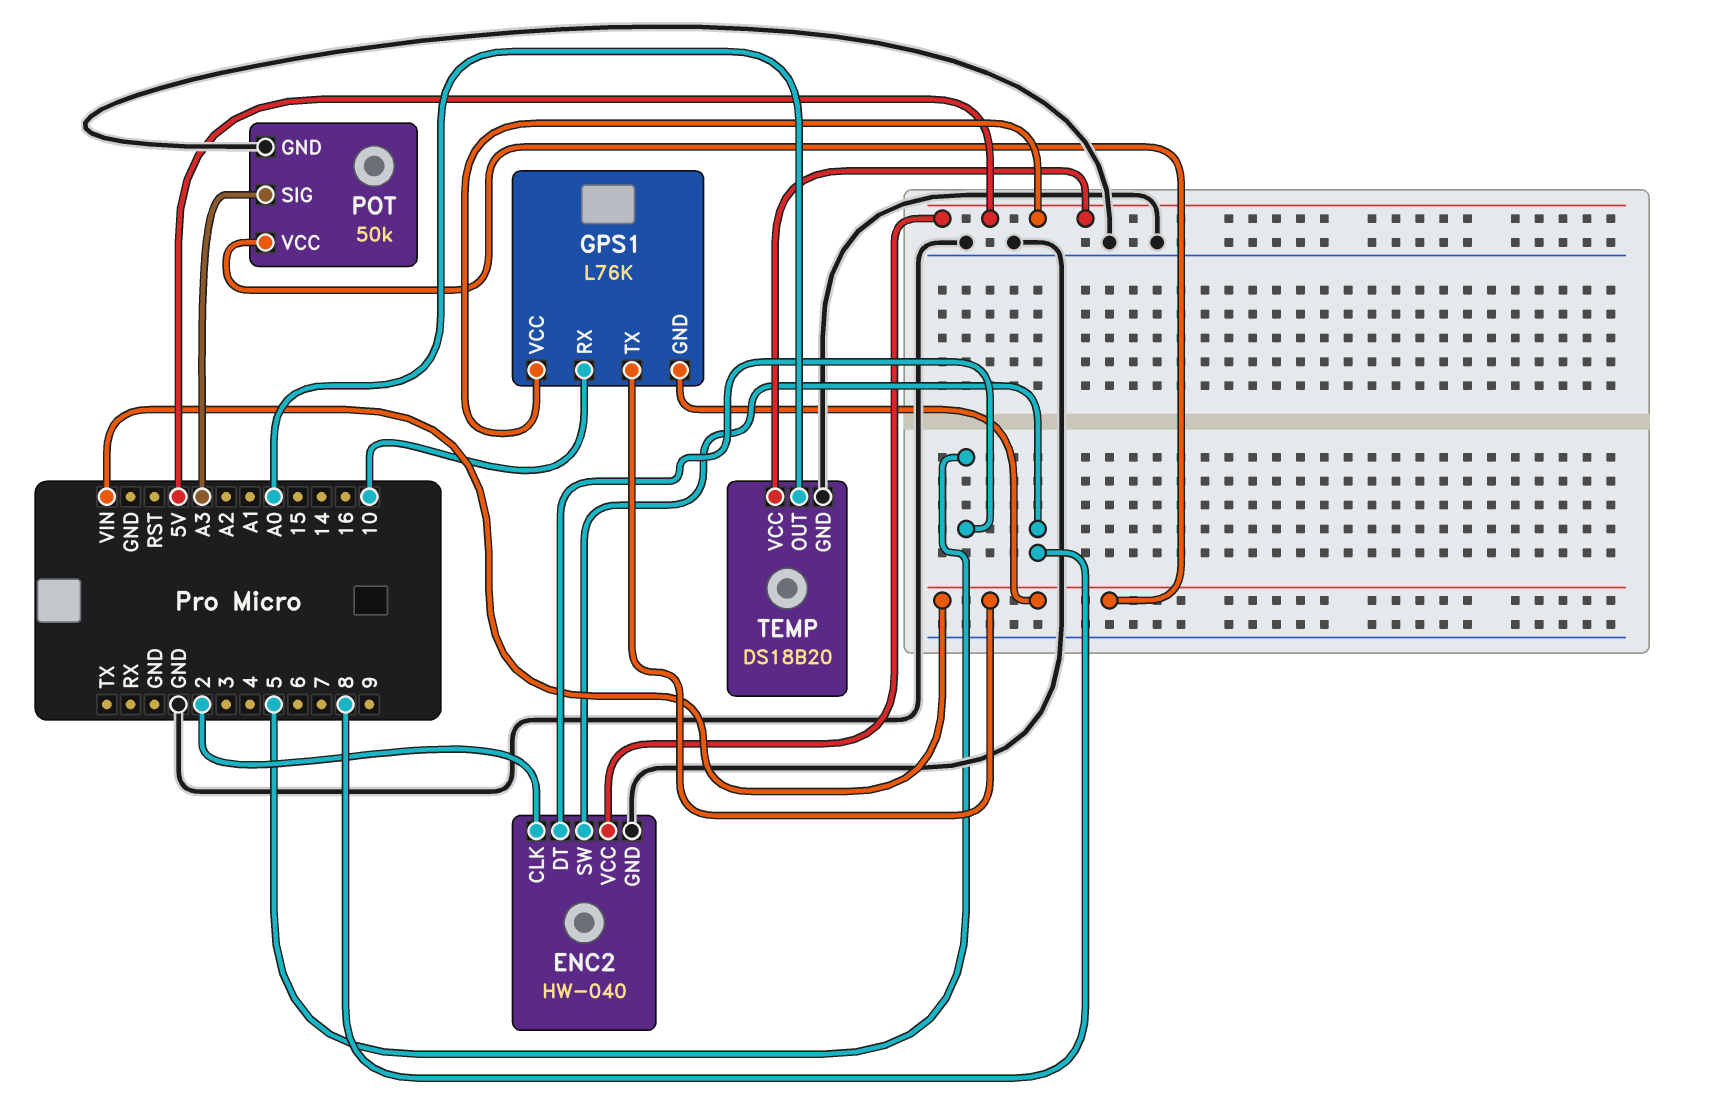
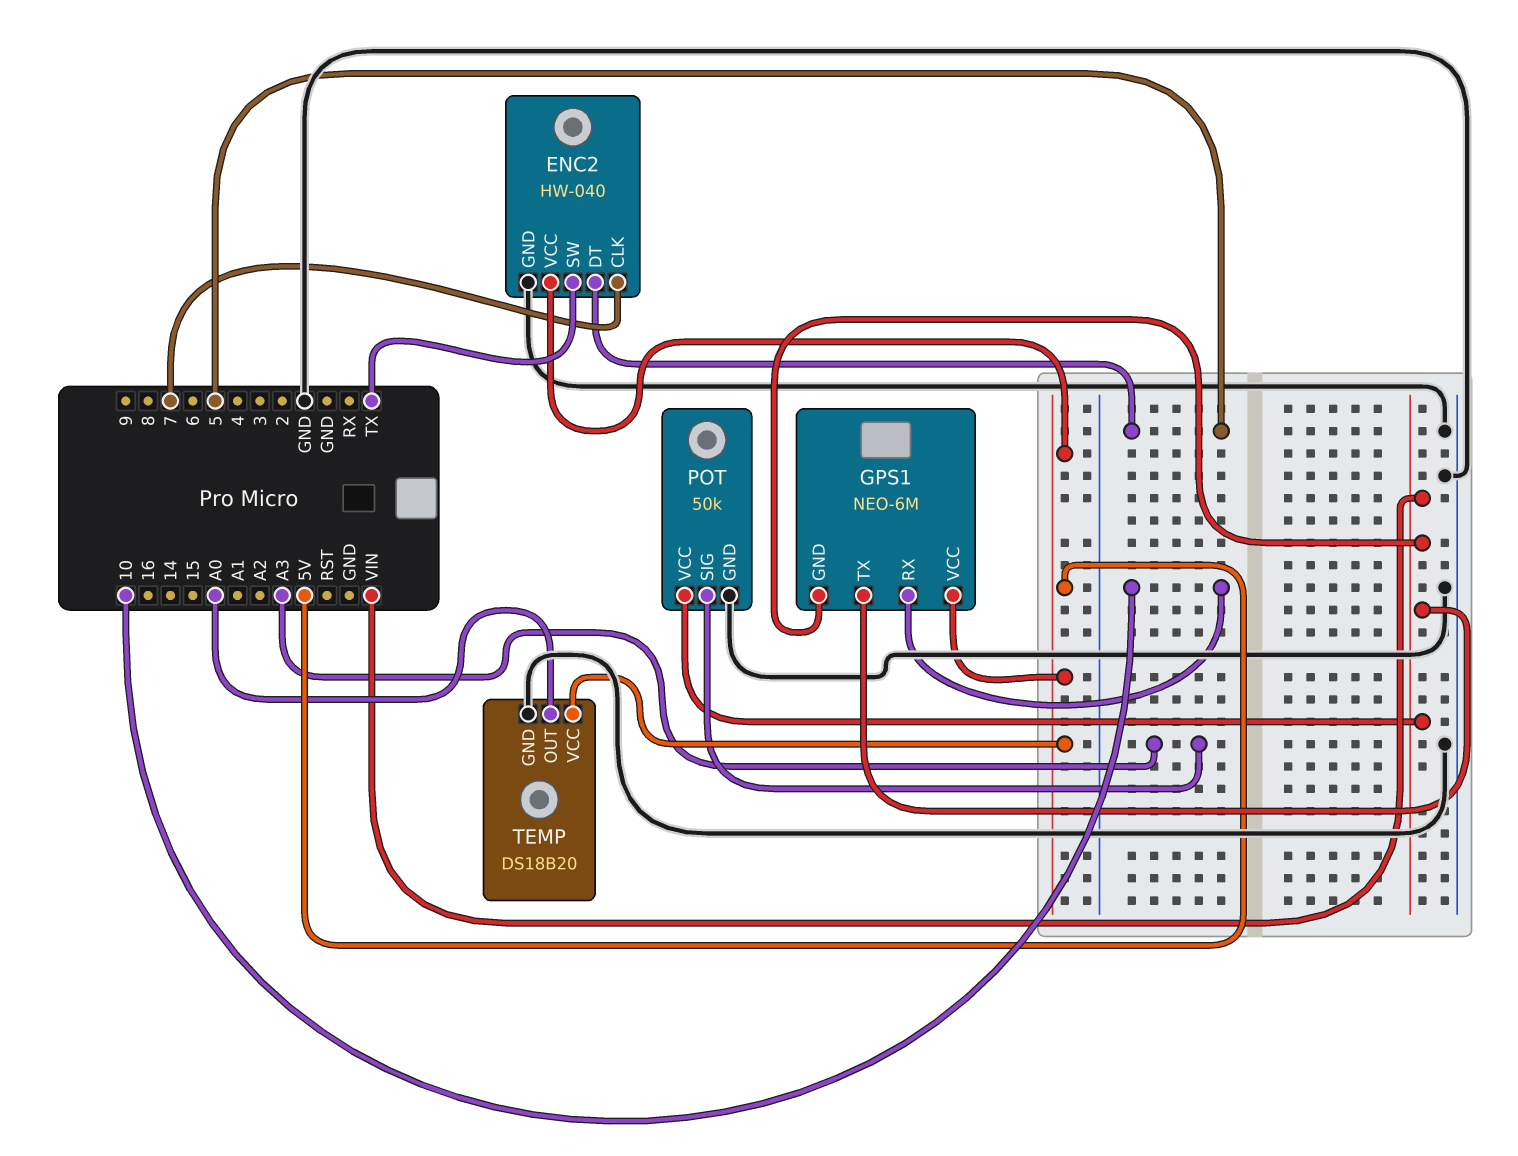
ENC2 pin CLK: 2 -> 7
ENC2 pin SW: 8 -> TX
GPS1: L76K -> NEO-6M

